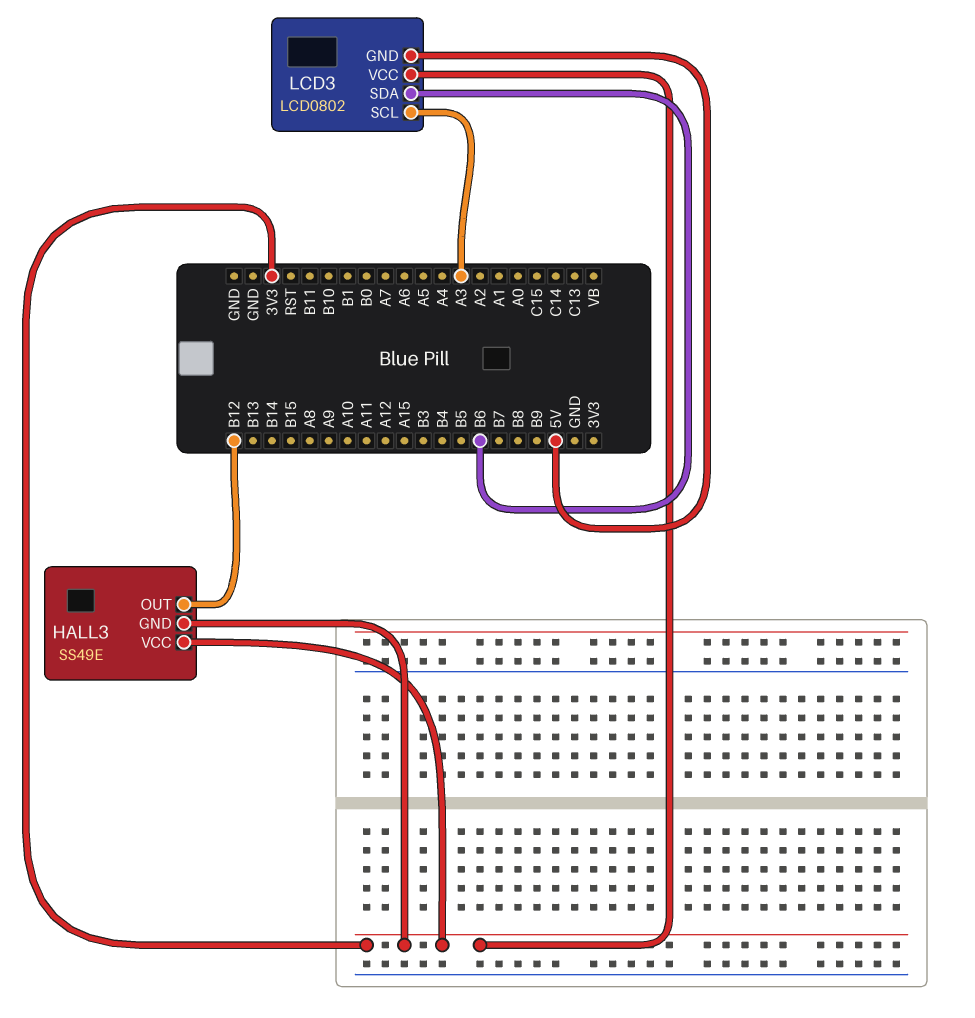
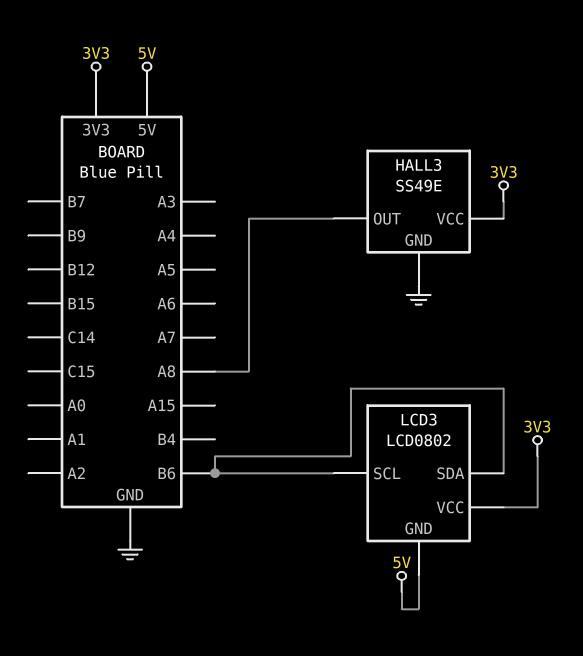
HALL3 pin GND: 3V3 -> GND
HALL3 pin OUT: B12 -> A8
LCD3 pin SCL: A3 -> B6

